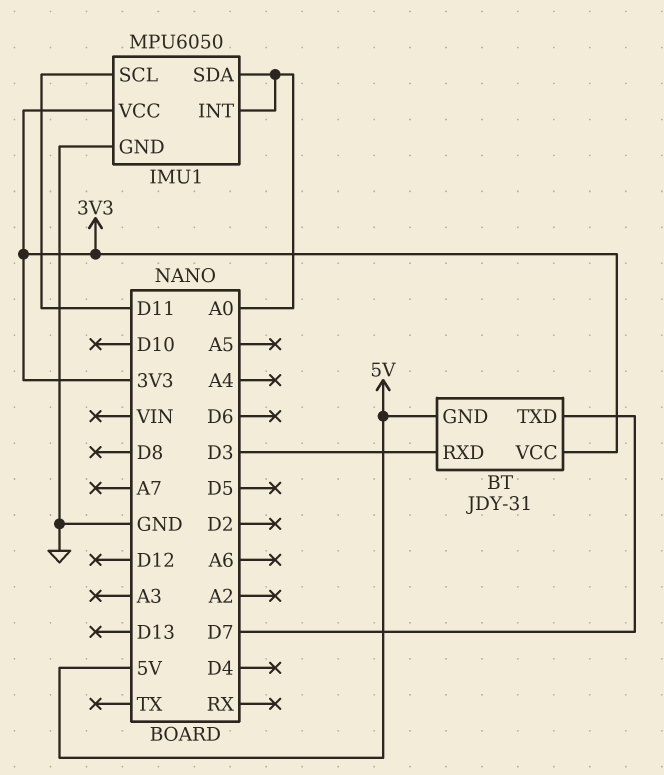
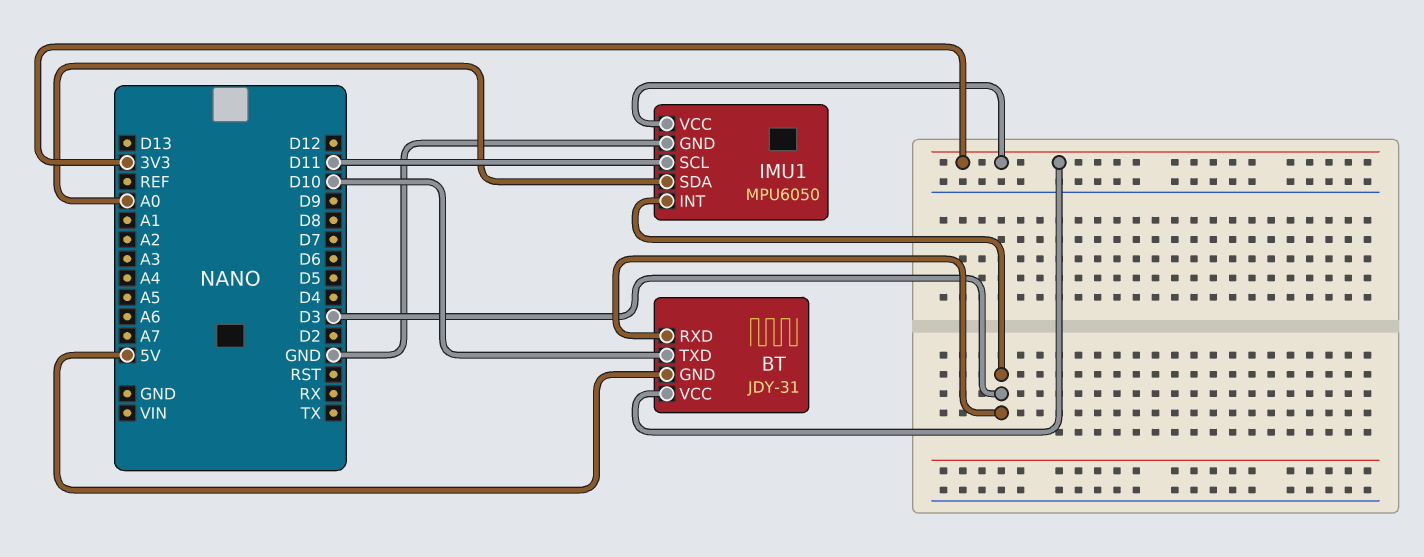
BT pin TXD: D7 -> D10
IMU1 pin INT: A0 -> D3

